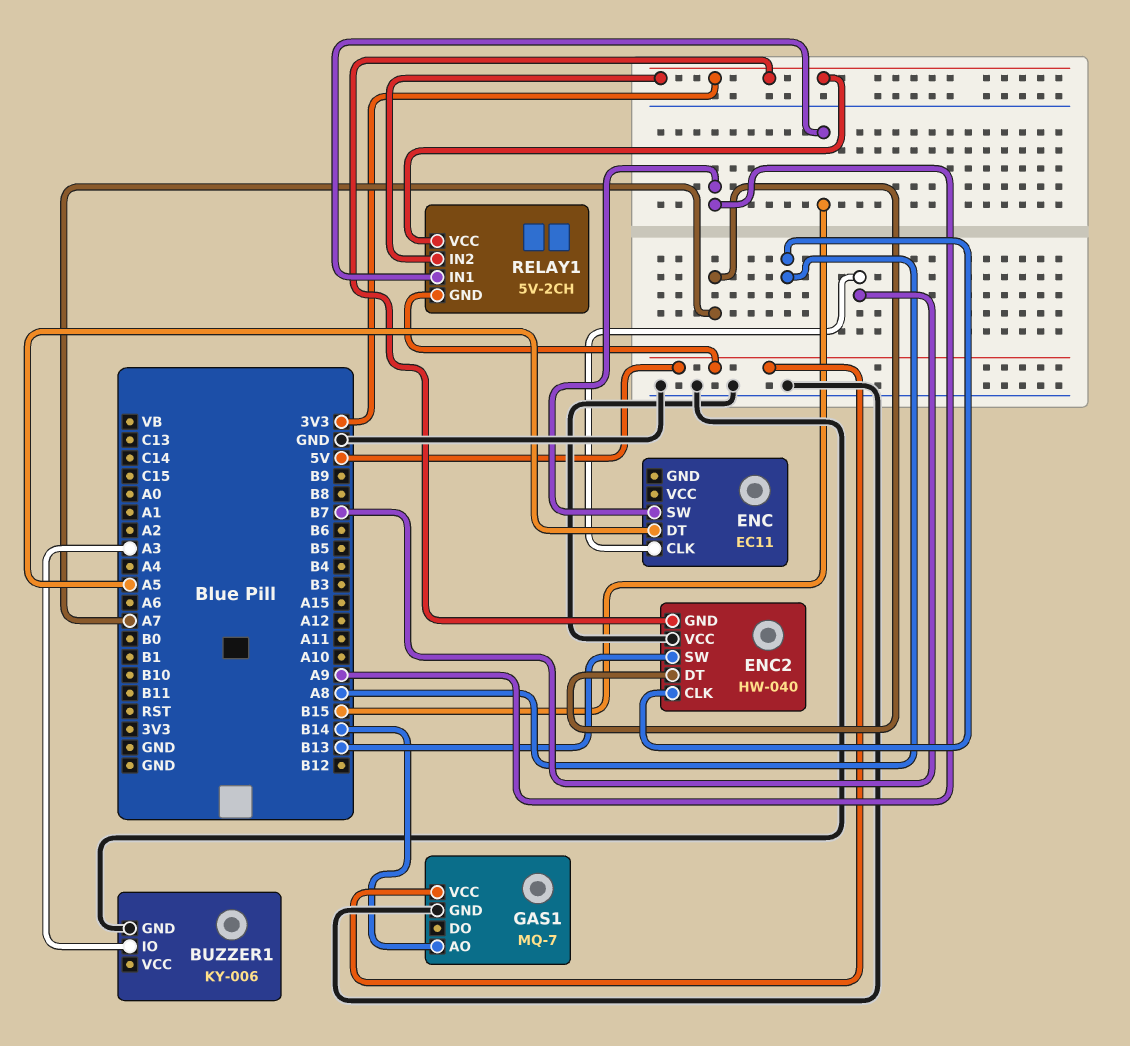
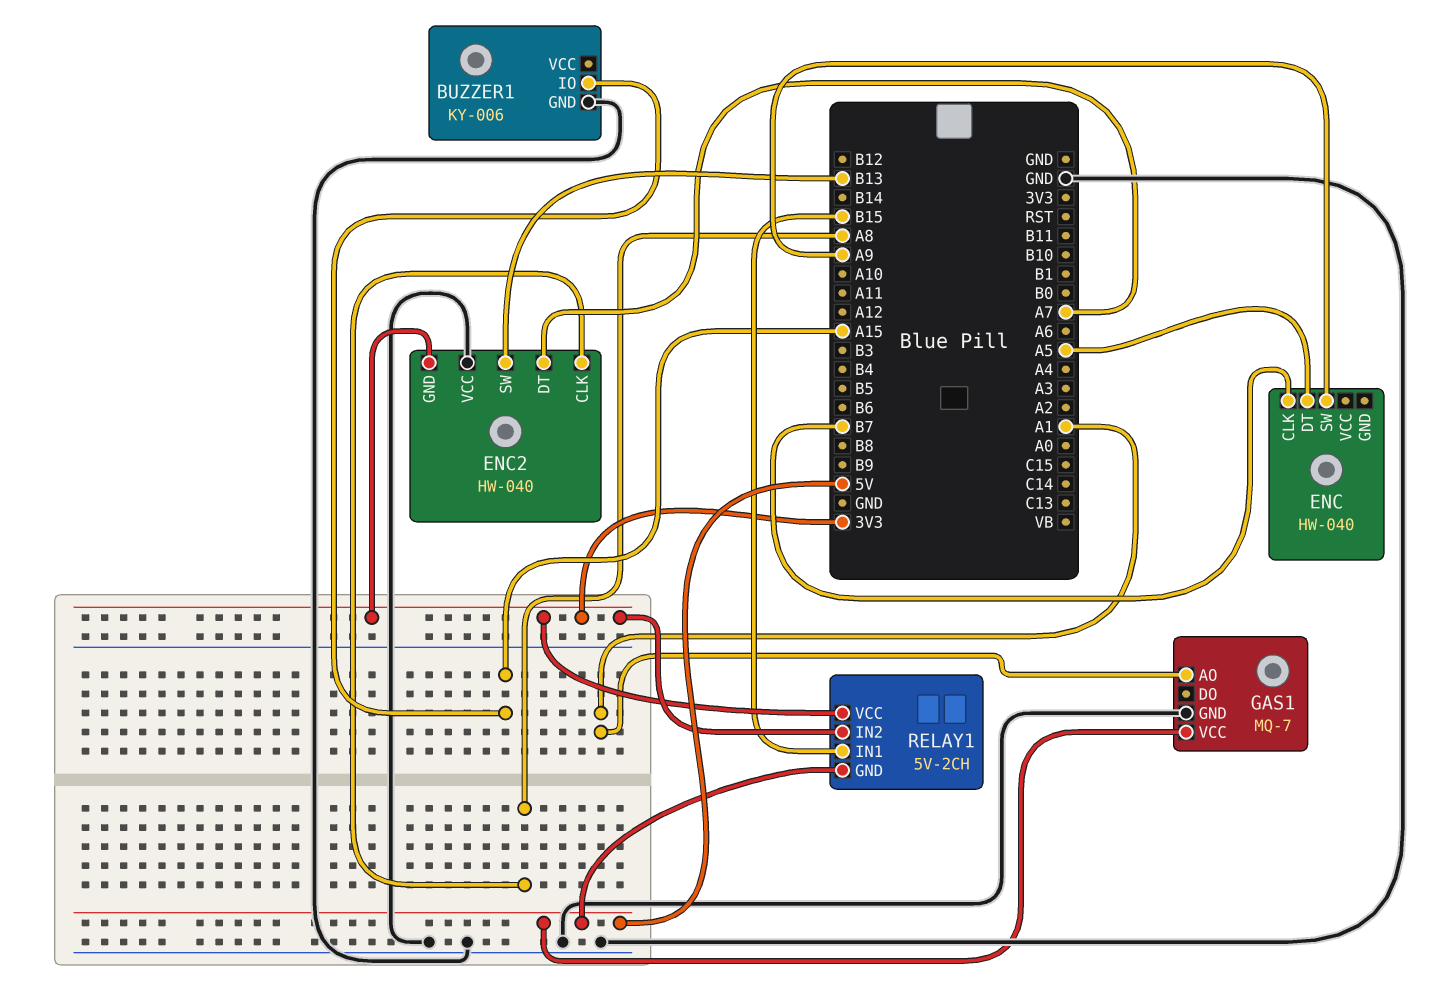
BUZZER1 pin IO: A3 -> A15
ENC: EC11 -> HW-040
GAS1 pin AO: B14 -> A1

